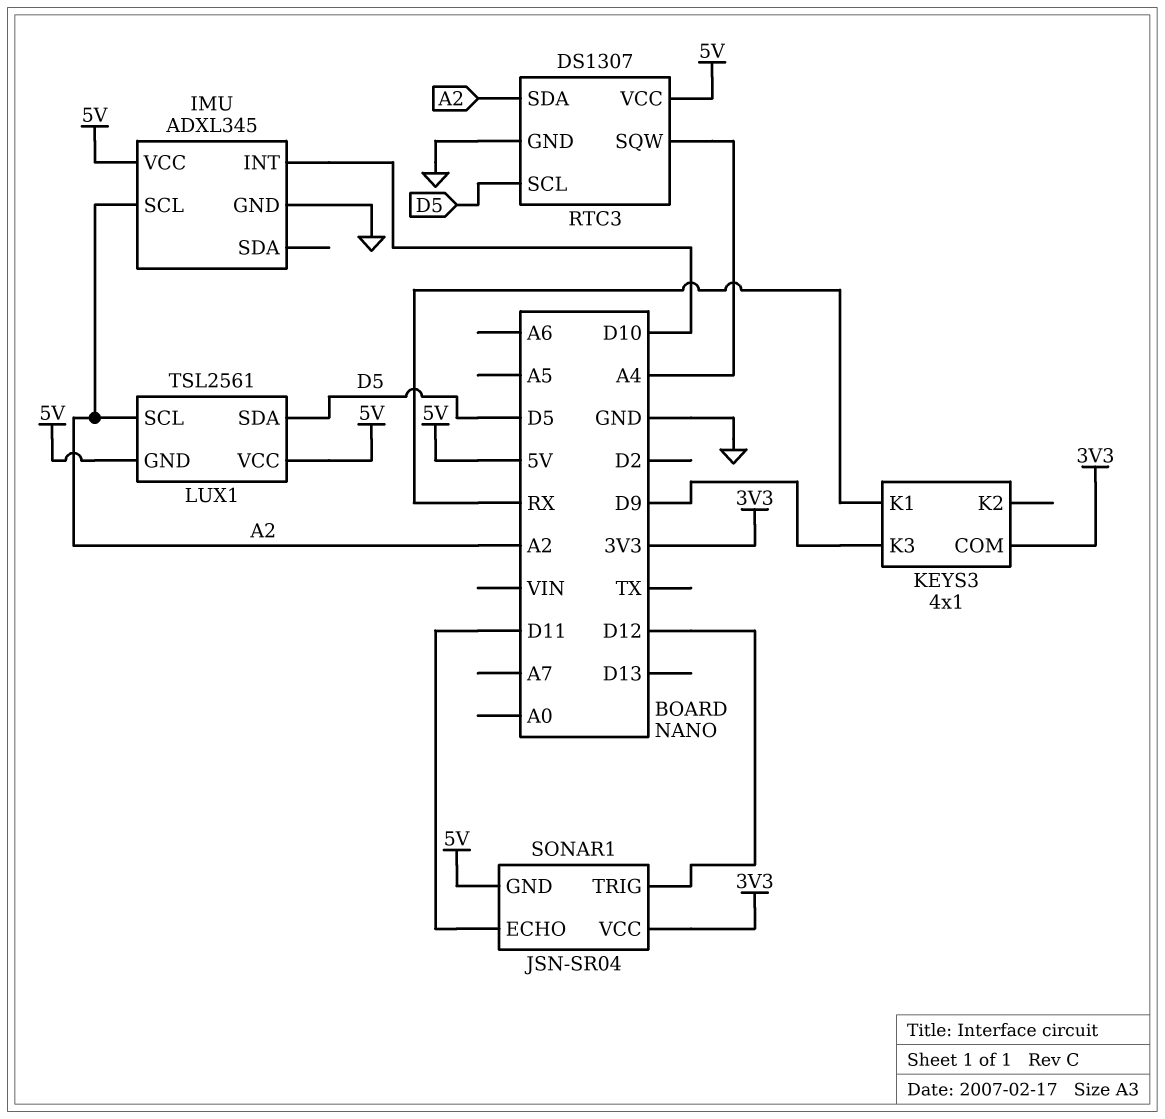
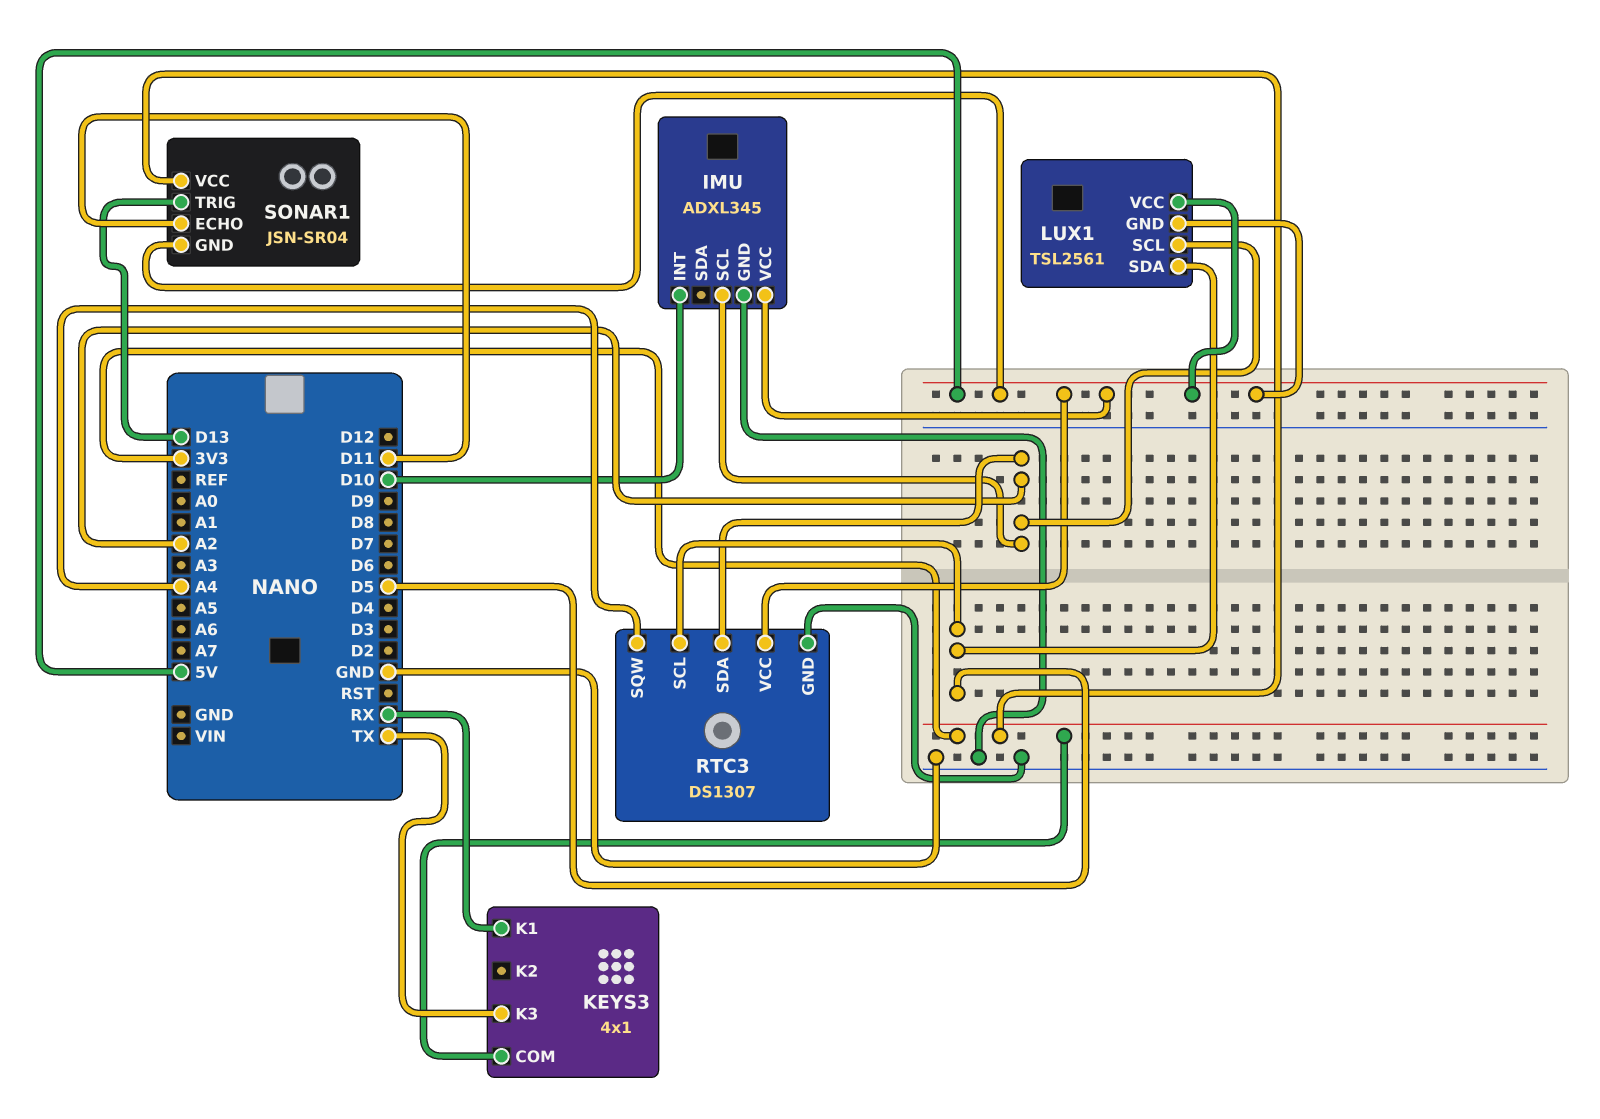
KEYS3 pin K3: D9 -> TX
SONAR1 pin TRIG: D12 -> D13

